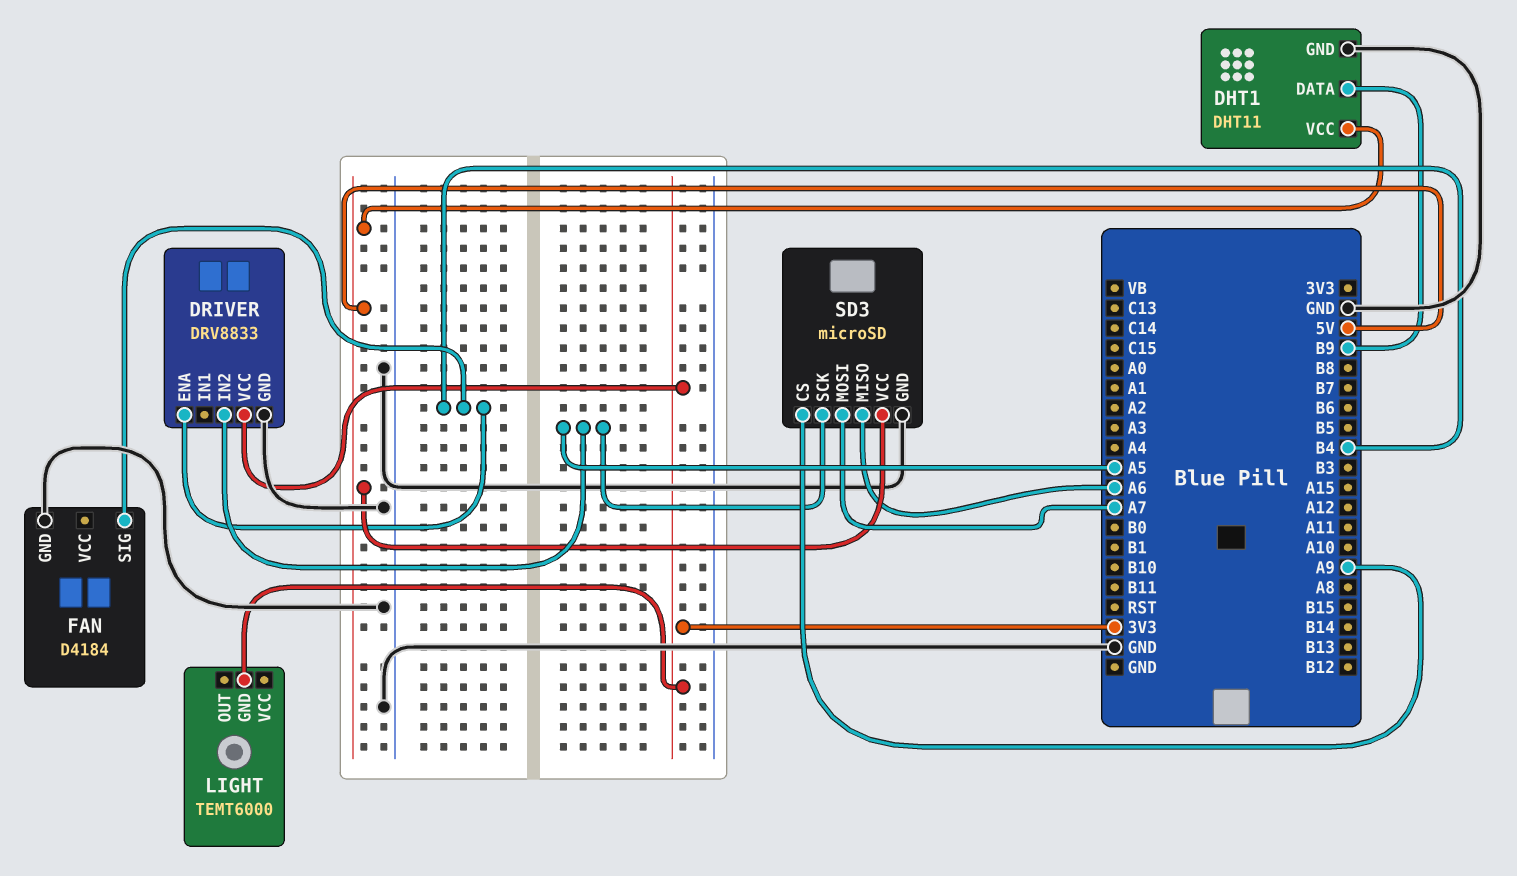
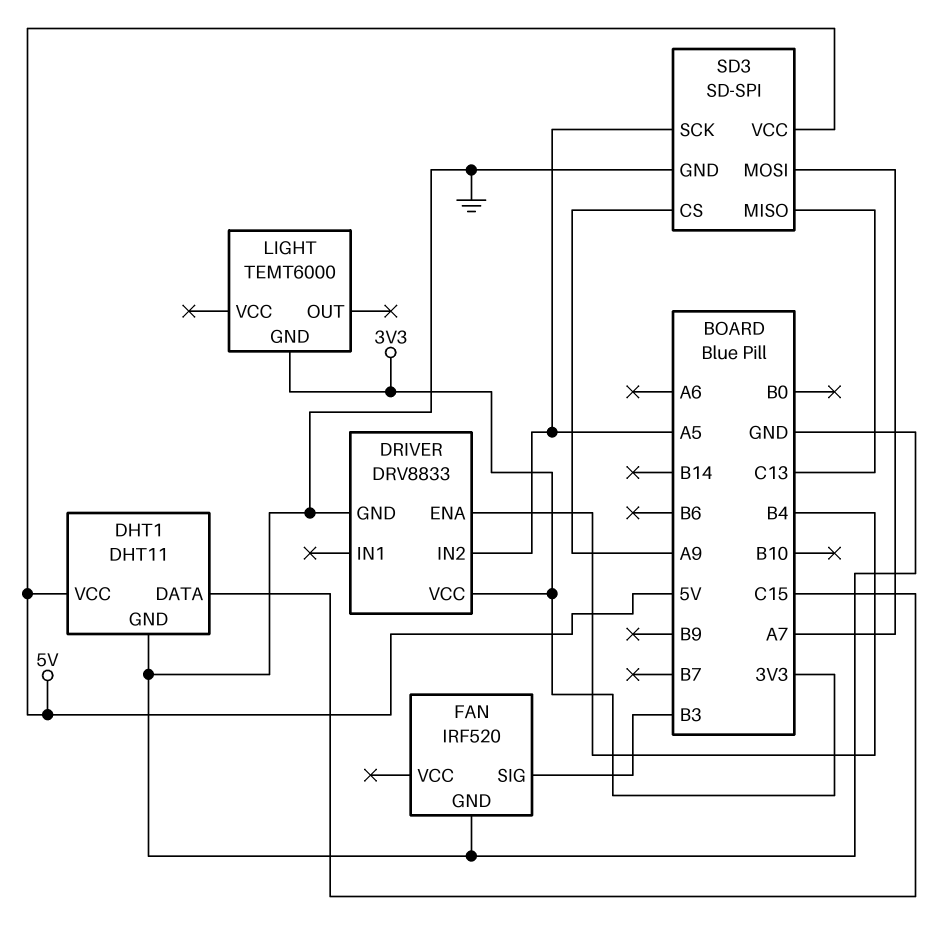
DHT1 pin DATA: B9 -> C15
FAN: D4184 -> IRF520
FAN pin SIG: B4 -> B3
SD3: microSD -> SD-SPI
SD3 pin MISO: A6 -> C13

